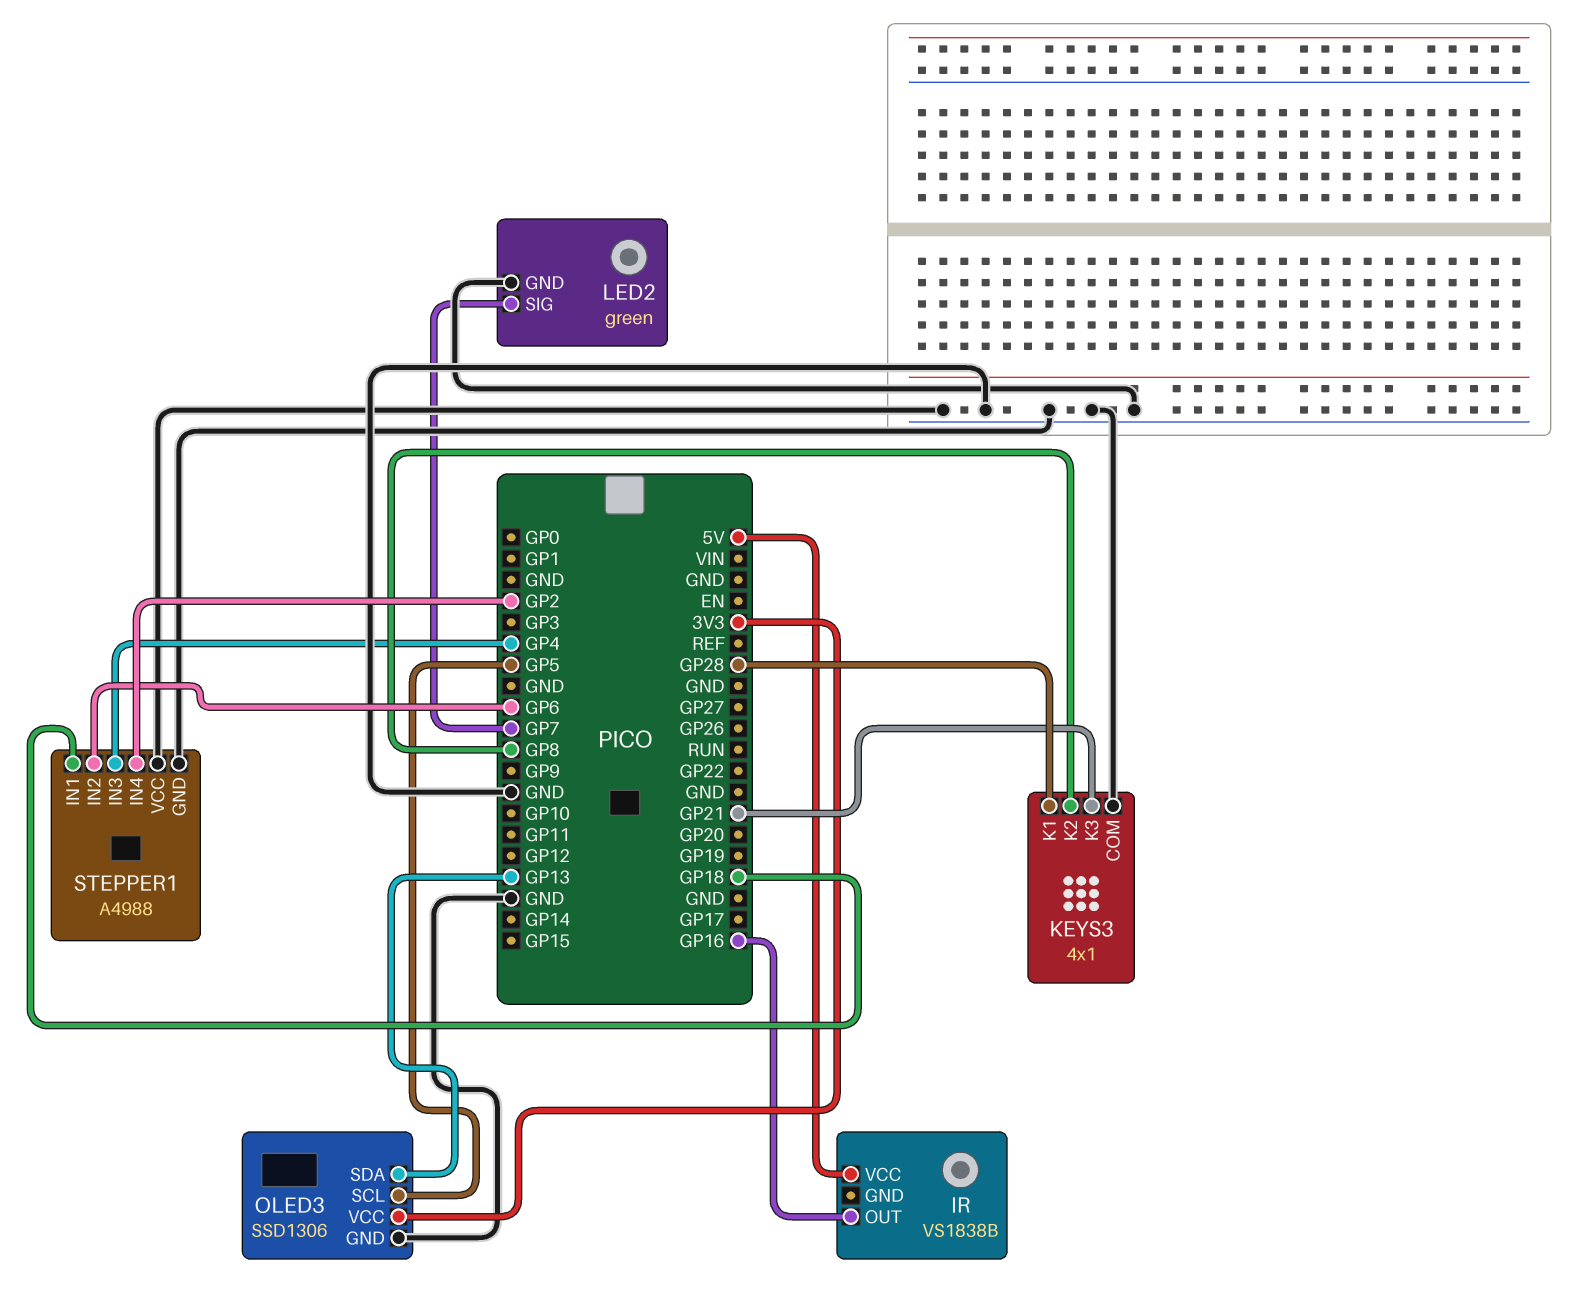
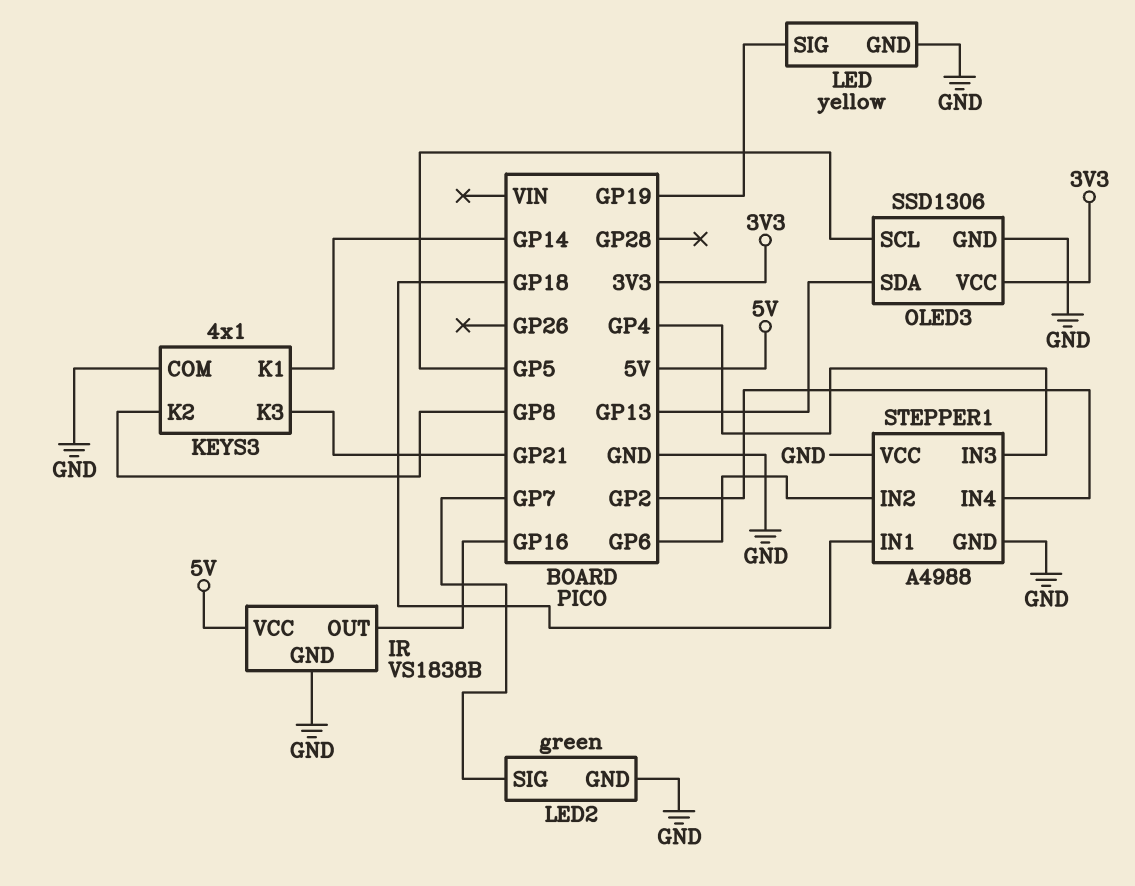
IR pin GND: none -> GND
KEYS3 pin K1: GP28 -> GP14
LED: none -> yellow
LED pin GND: none -> GND
LED pin SIG: none -> GP19

